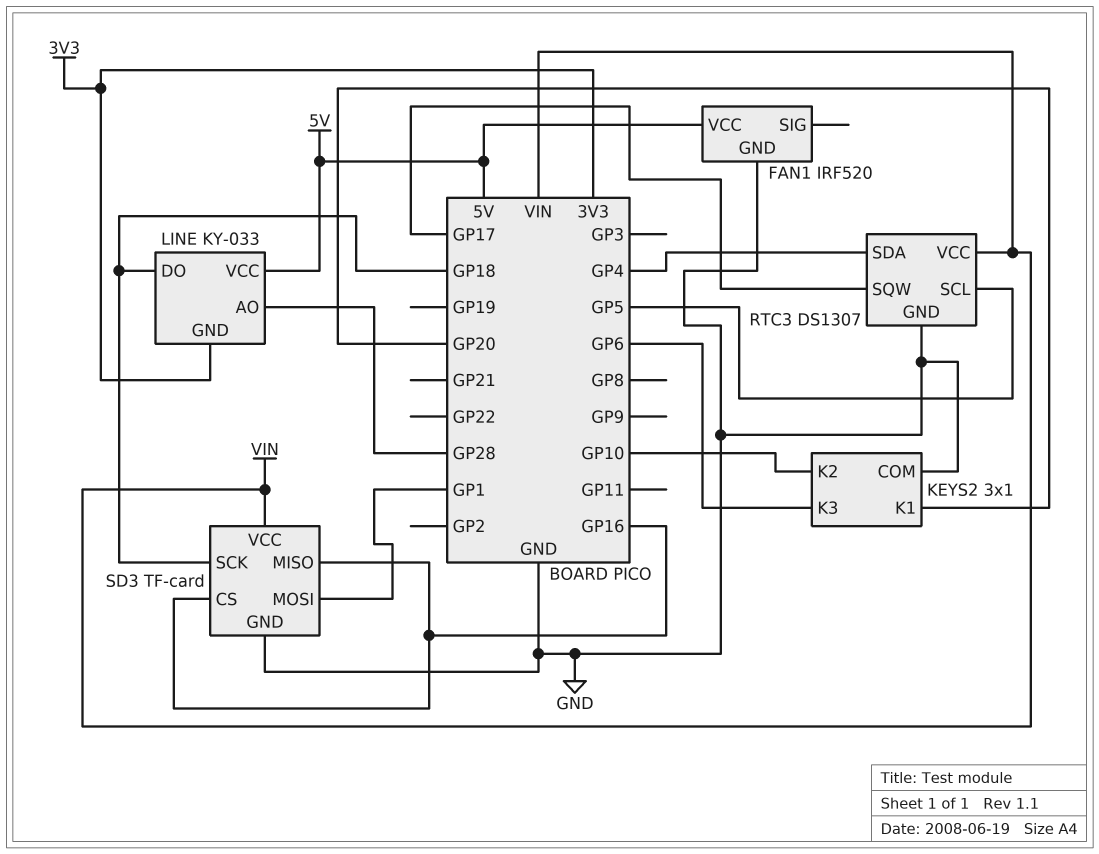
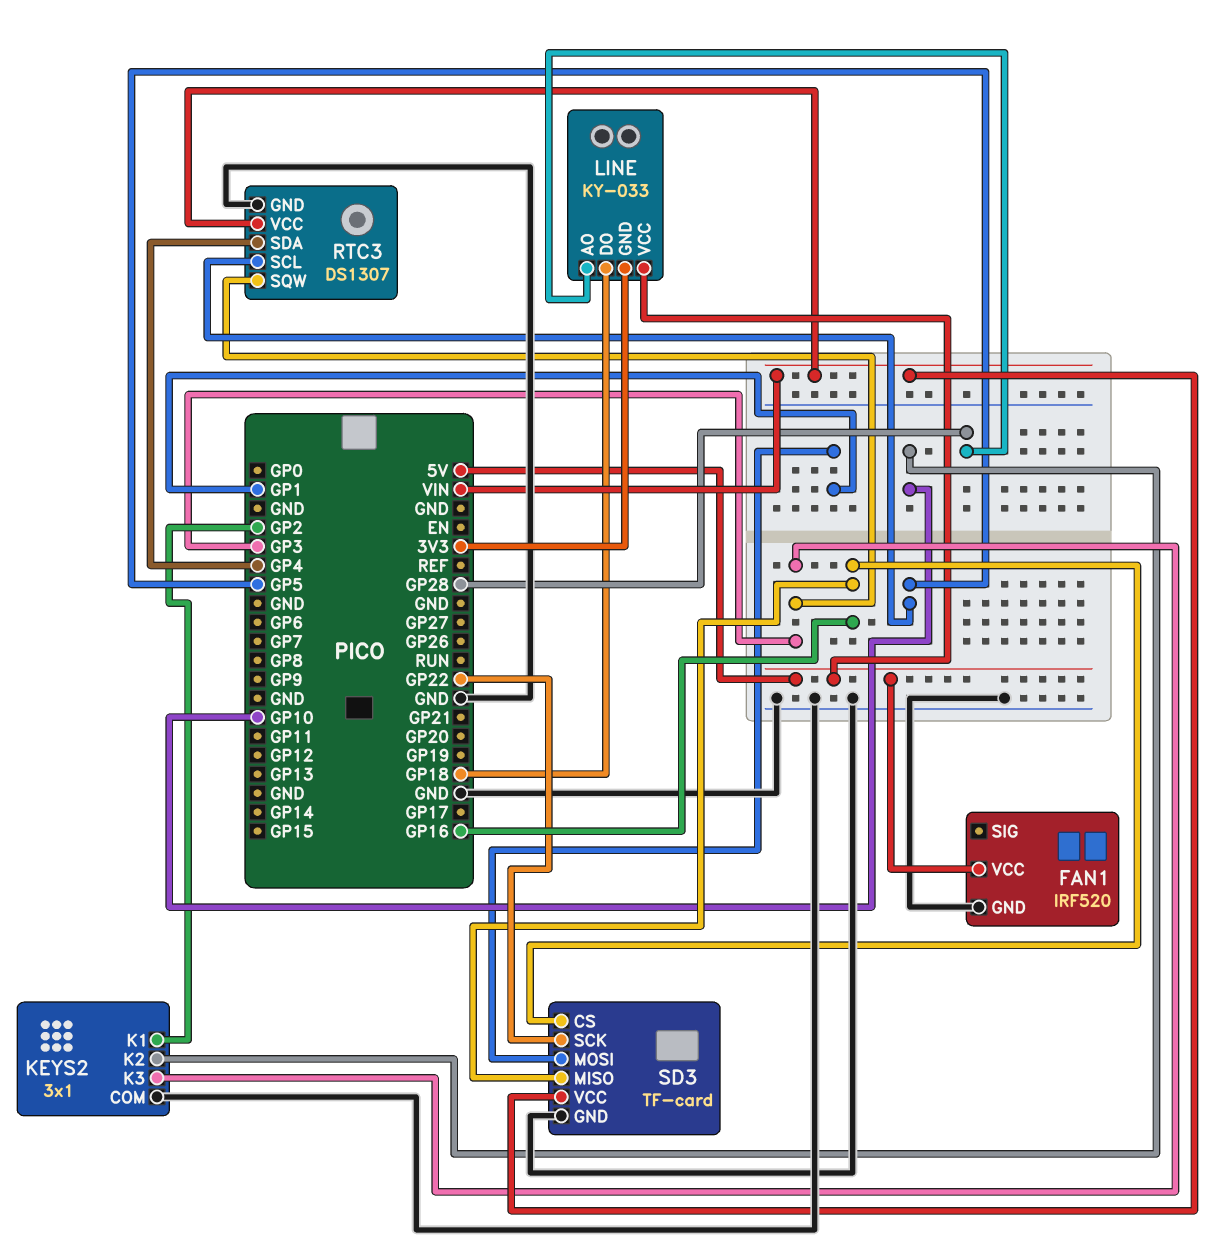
KEYS2 pin K1: GP20 -> GP2
KEYS2 pin K3: GP6 -> GP3
RTC3 pin SQW: GP17 -> GP3
SD3 pin SCK: GP18 -> GP22

